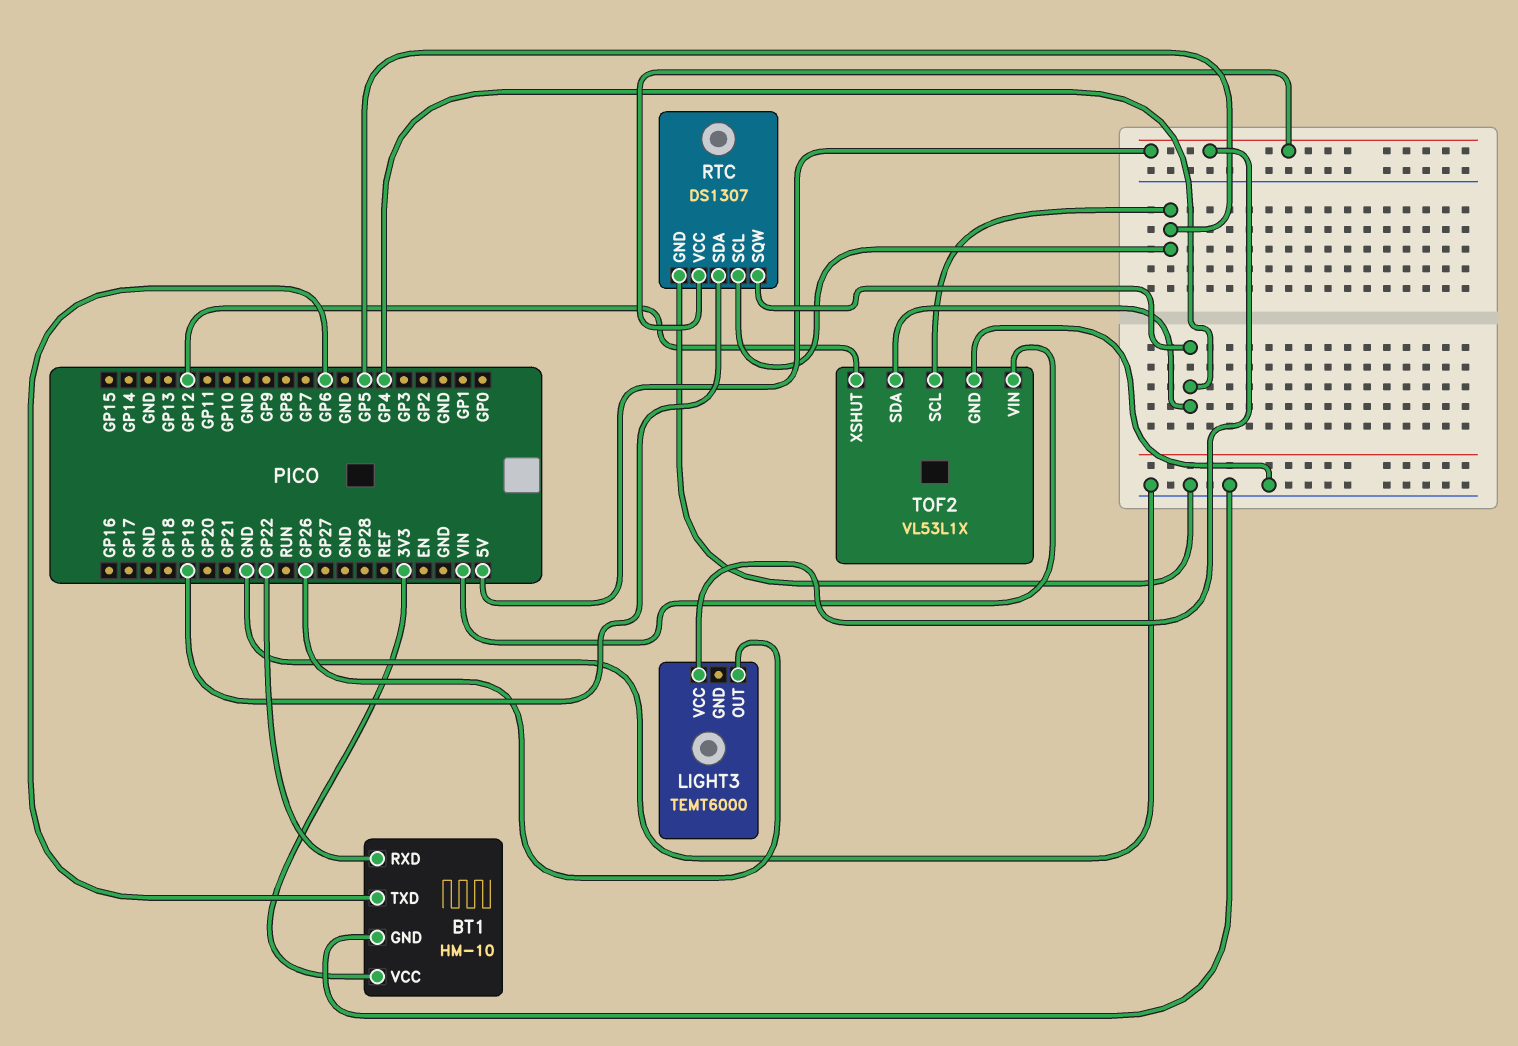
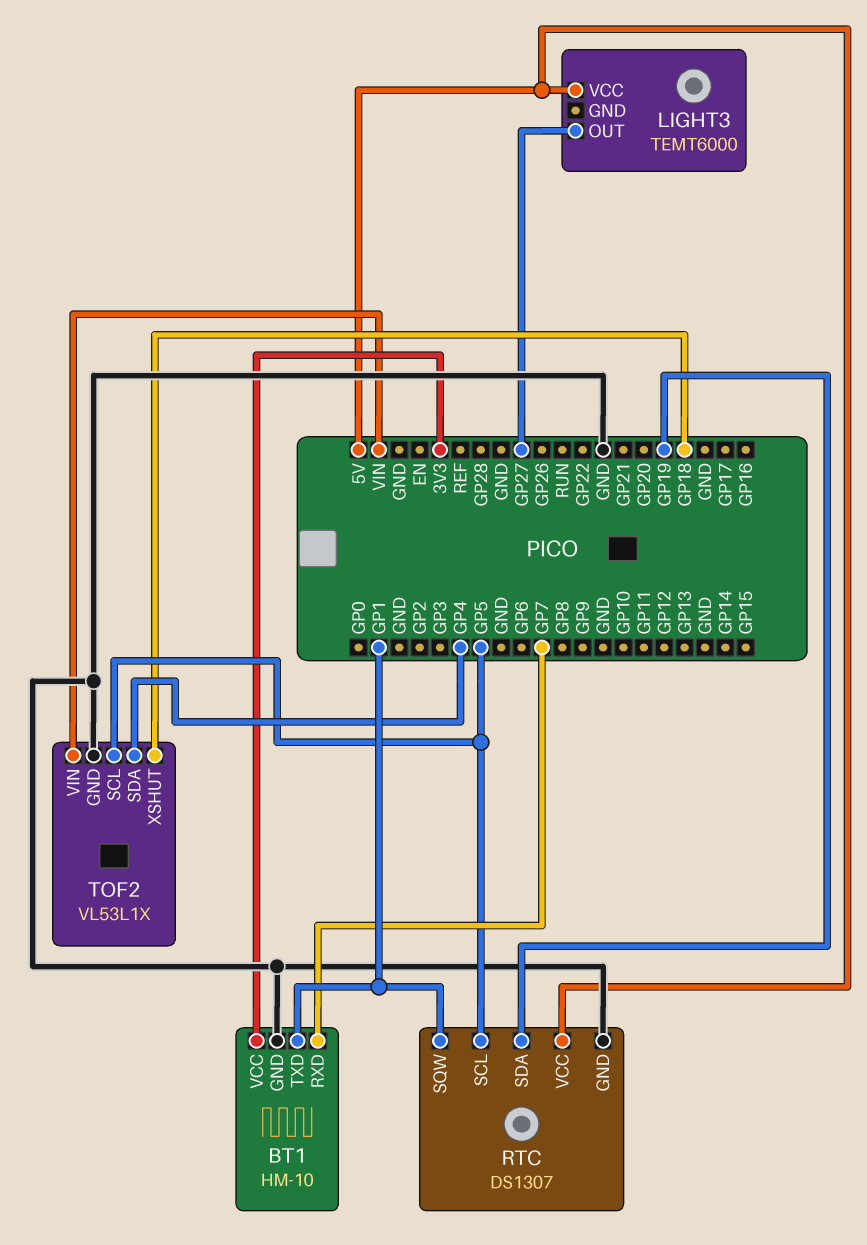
BT1 pin RXD: GP22 -> GP7
BT1 pin TXD: GP6 -> GP1
LIGHT3 pin OUT: GP26 -> GP27
RTC pin SQW: GP4 -> GP1
TOF2 pin XSHUT: GP12 -> GP18

